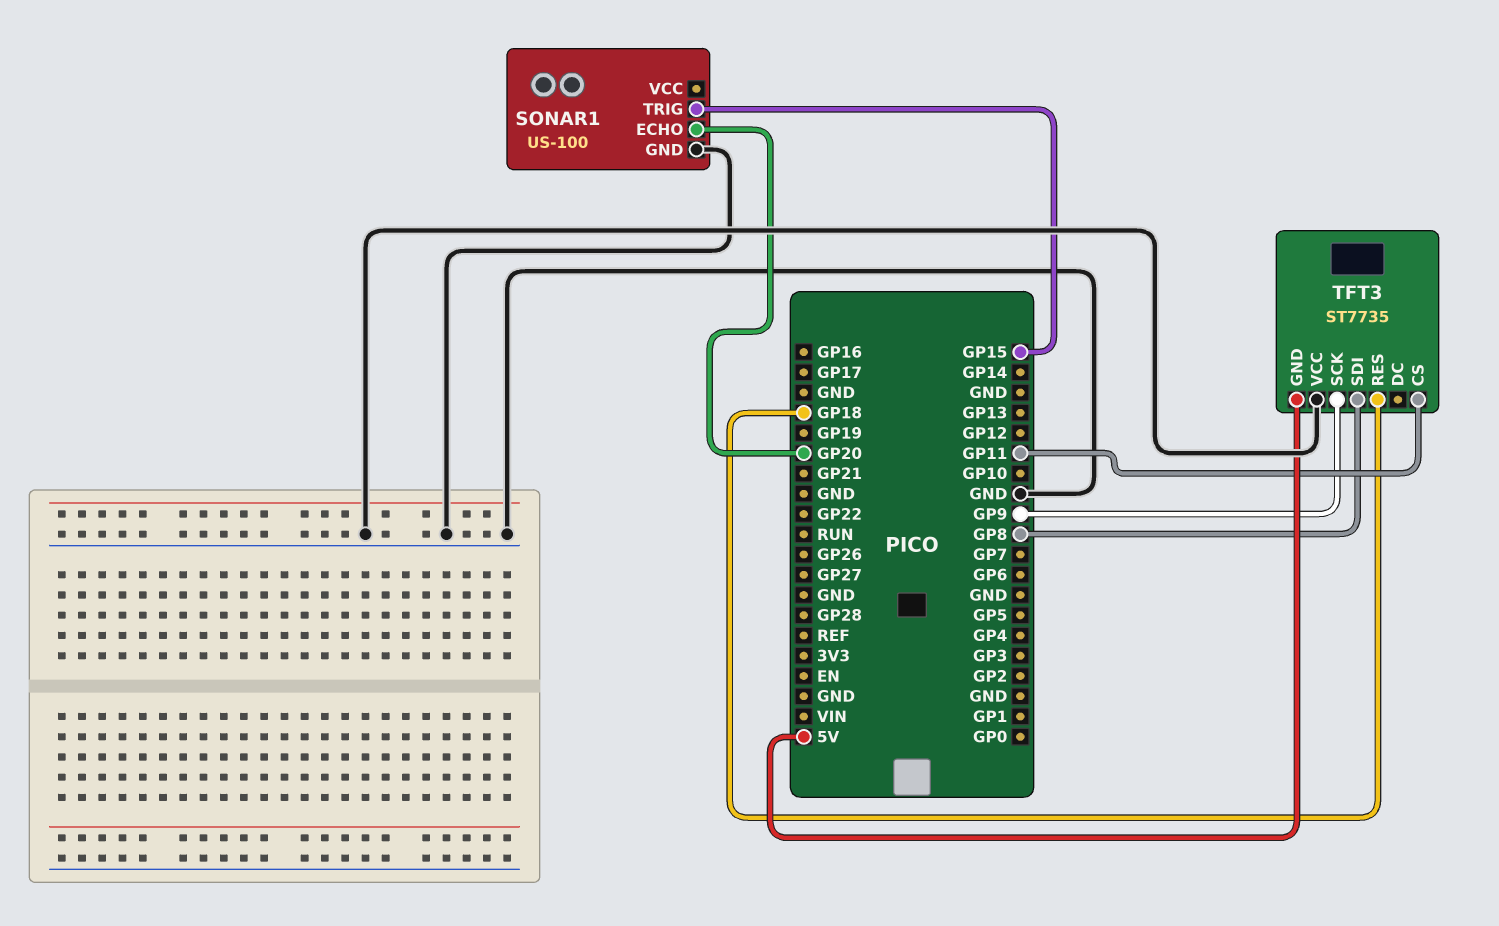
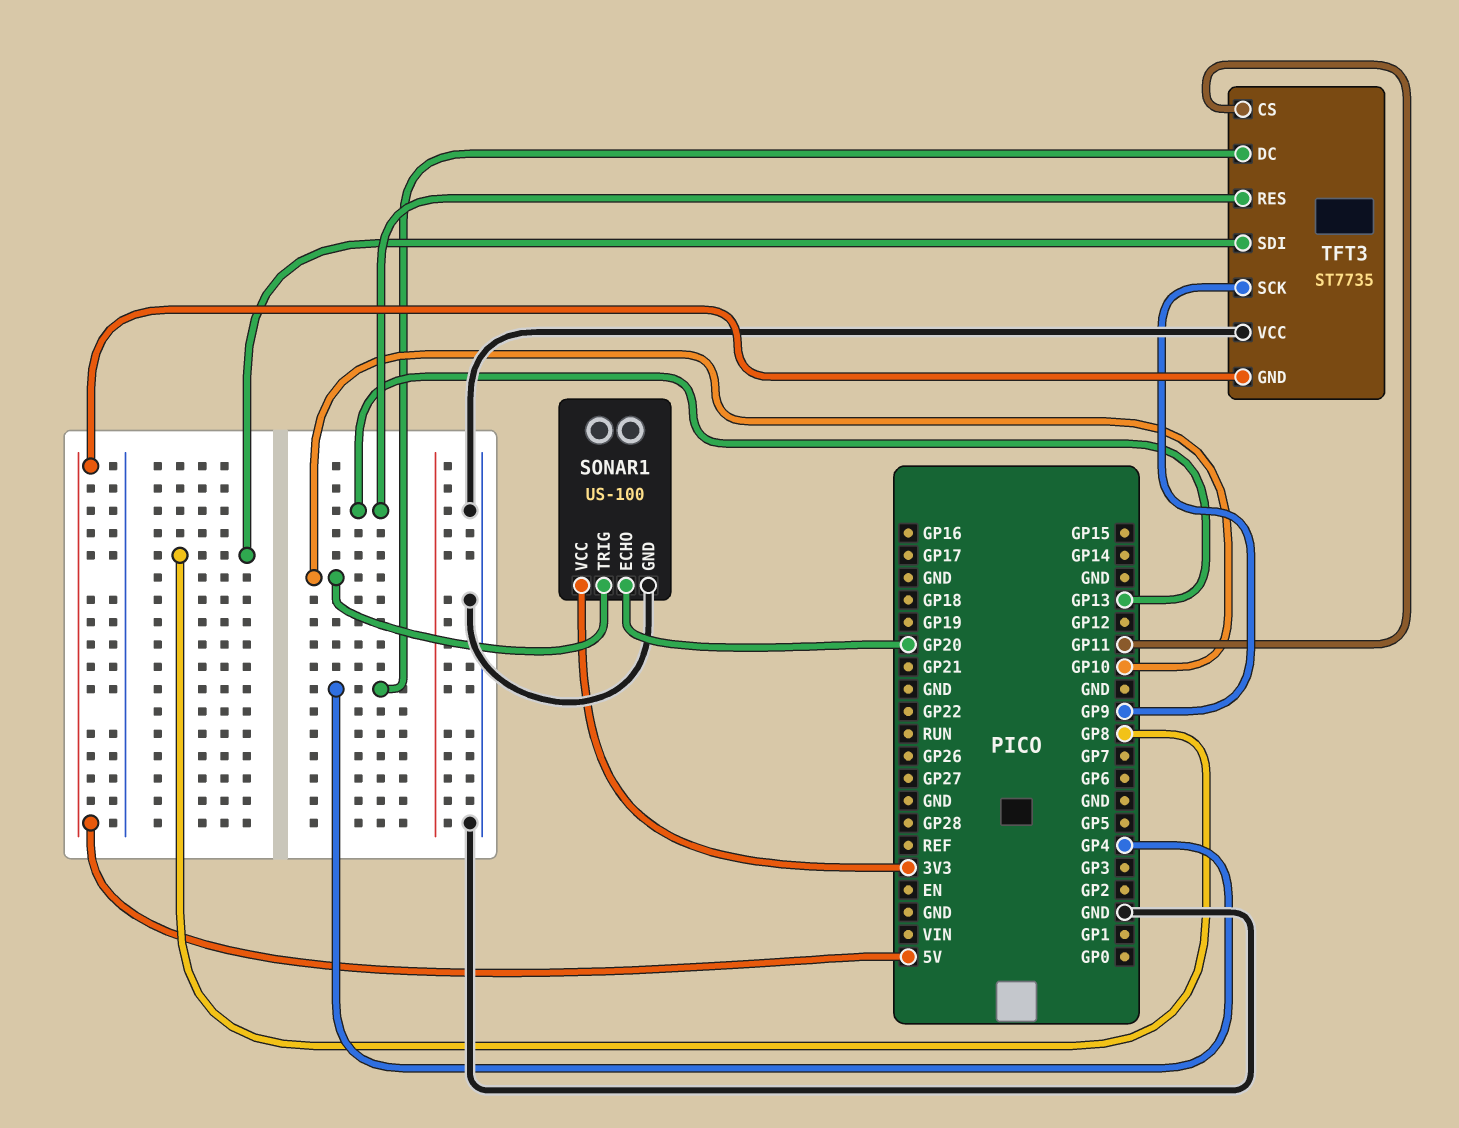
SONAR1 pin TRIG: GP15 -> GP10
SONAR1 pin VCC: none -> 3V3
TFT3 pin DC: none -> GP4
TFT3 pin RES: GP18 -> GP13

